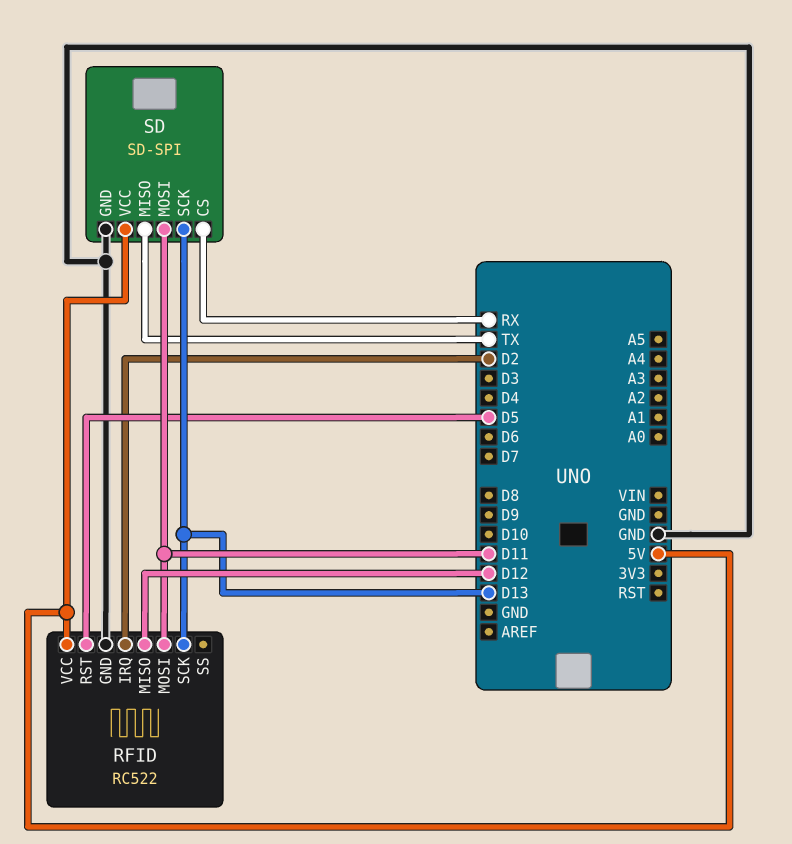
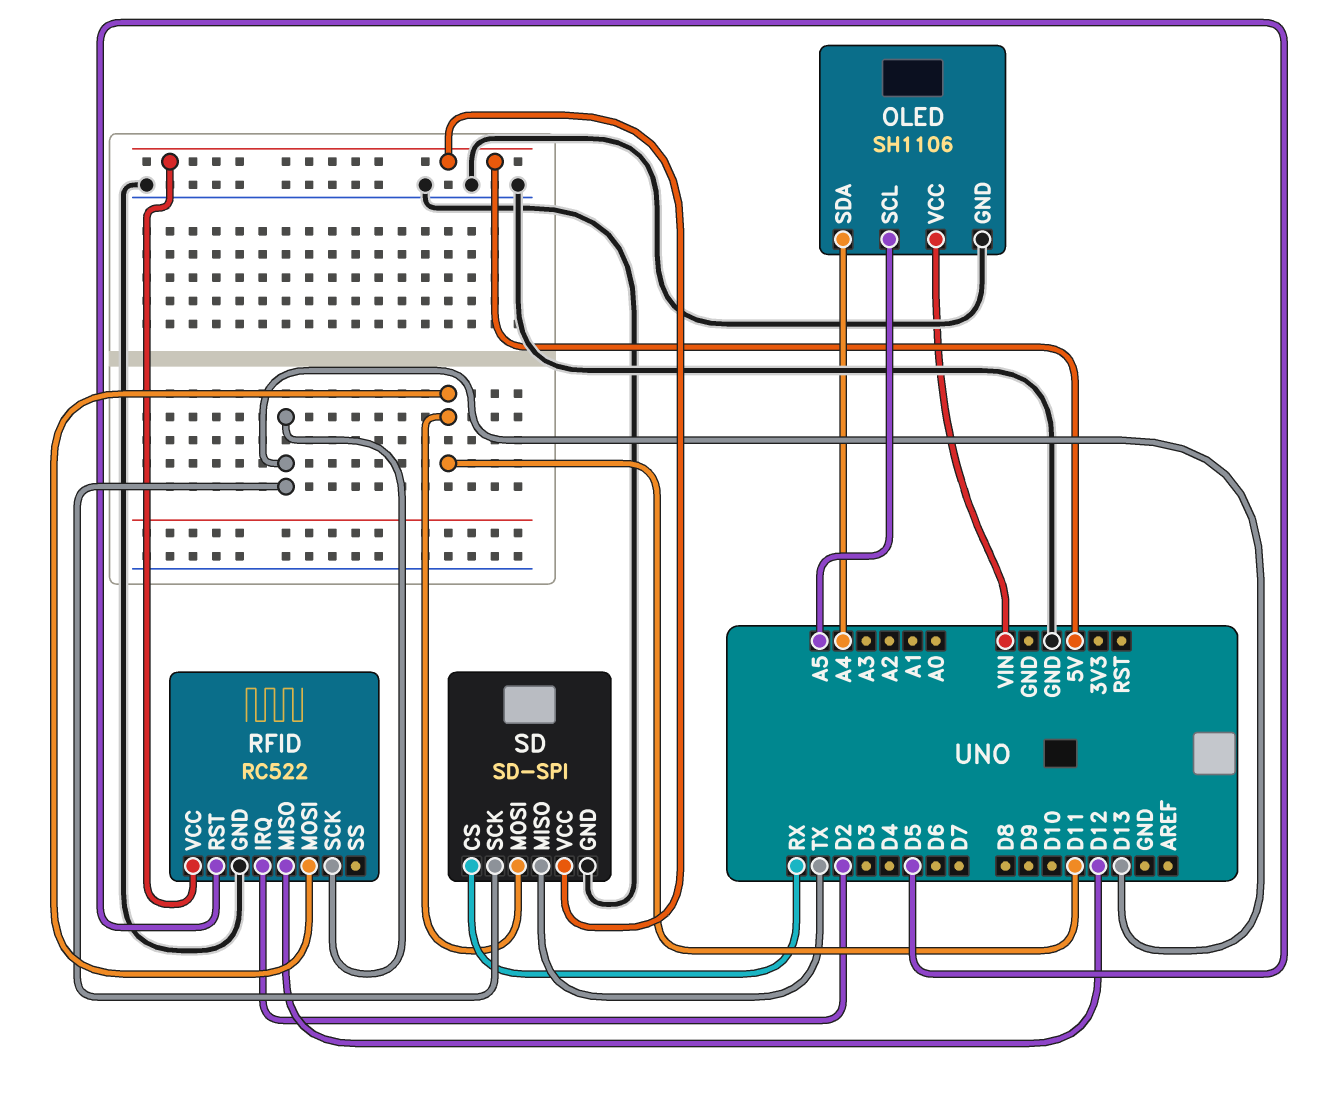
OLED: none -> SH1106
OLED pin GND: none -> GND
OLED pin SCL: none -> A5
OLED pin SDA: none -> A4
OLED pin VCC: none -> VIN

